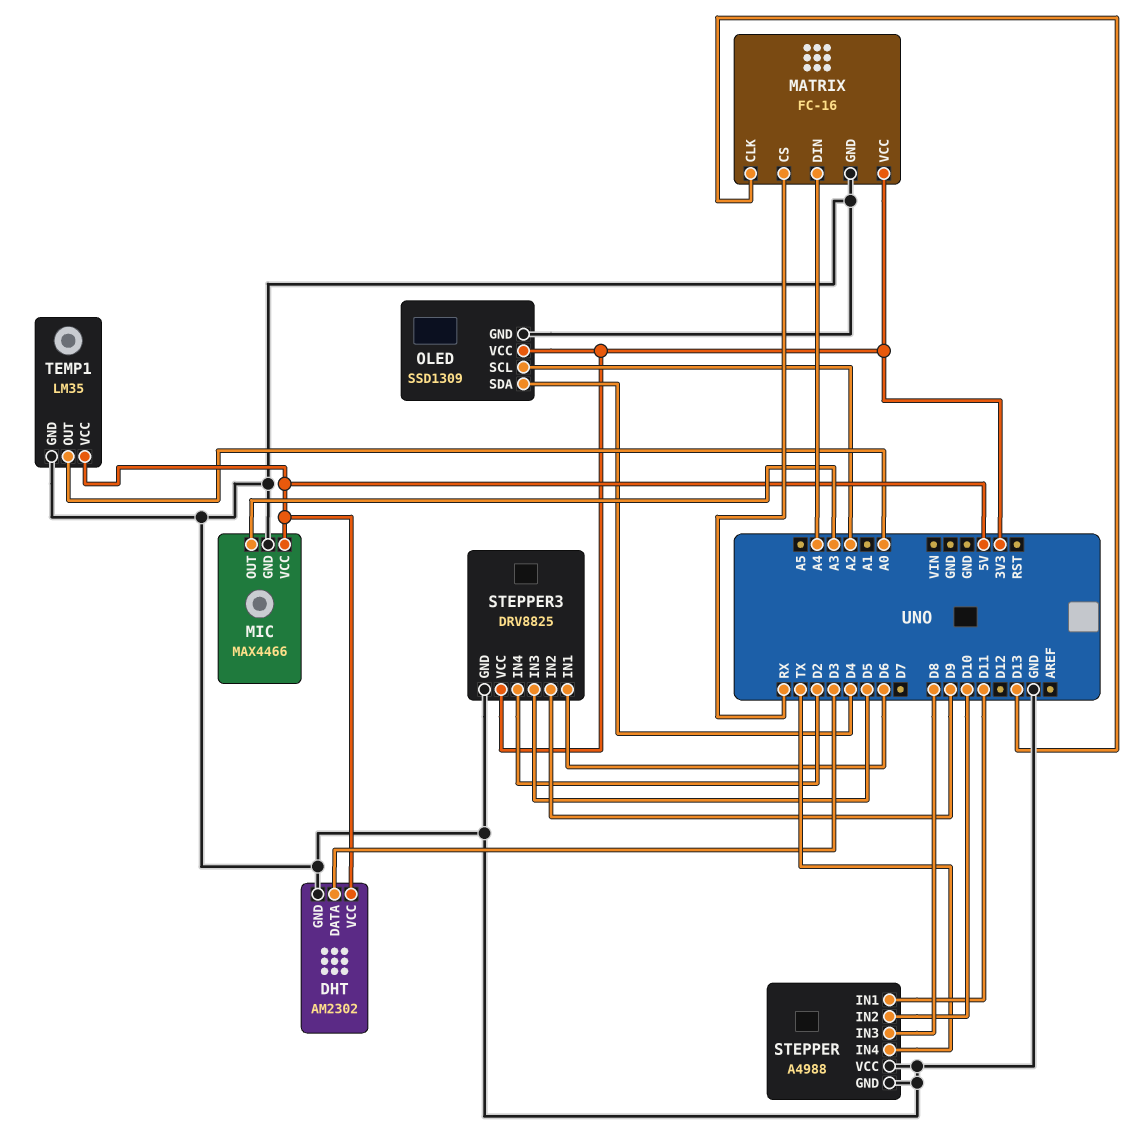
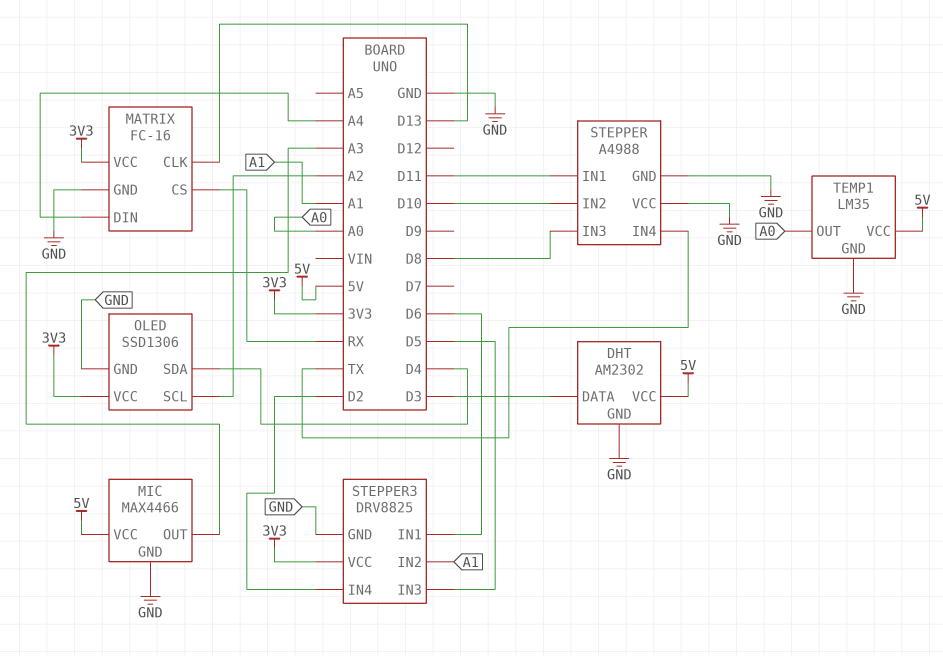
OLED: SSD1309 -> SSD1306
STEPPER3 pin IN2: D9 -> A1

